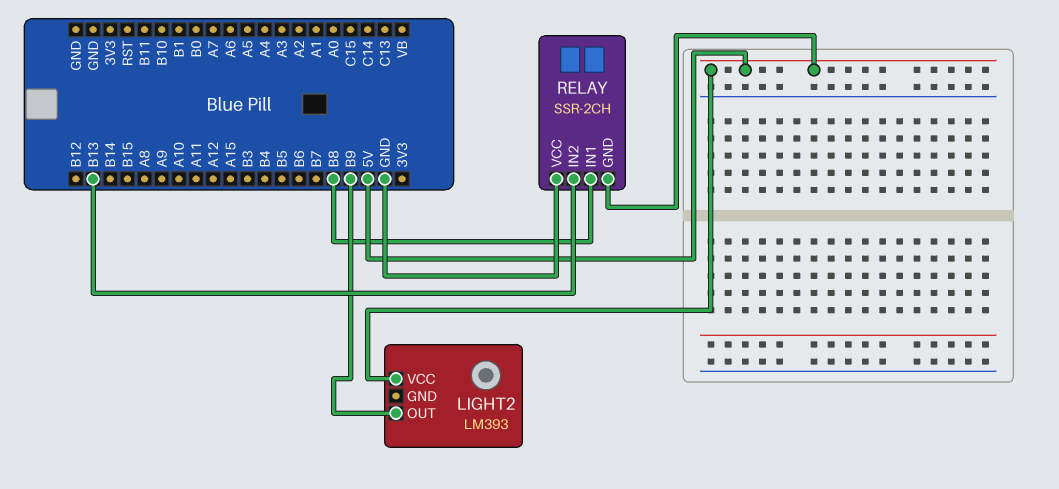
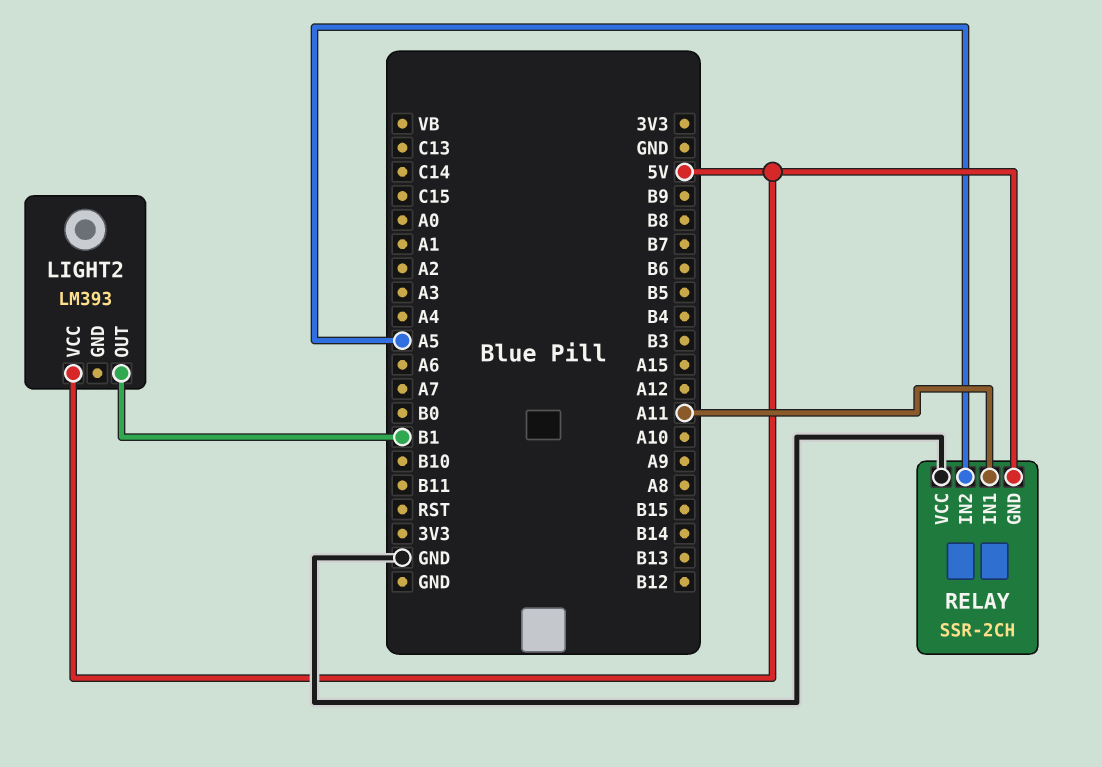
LIGHT2 pin OUT: B9 -> B1
RELAY pin IN1: B8 -> A11
RELAY pin IN2: B13 -> A5

